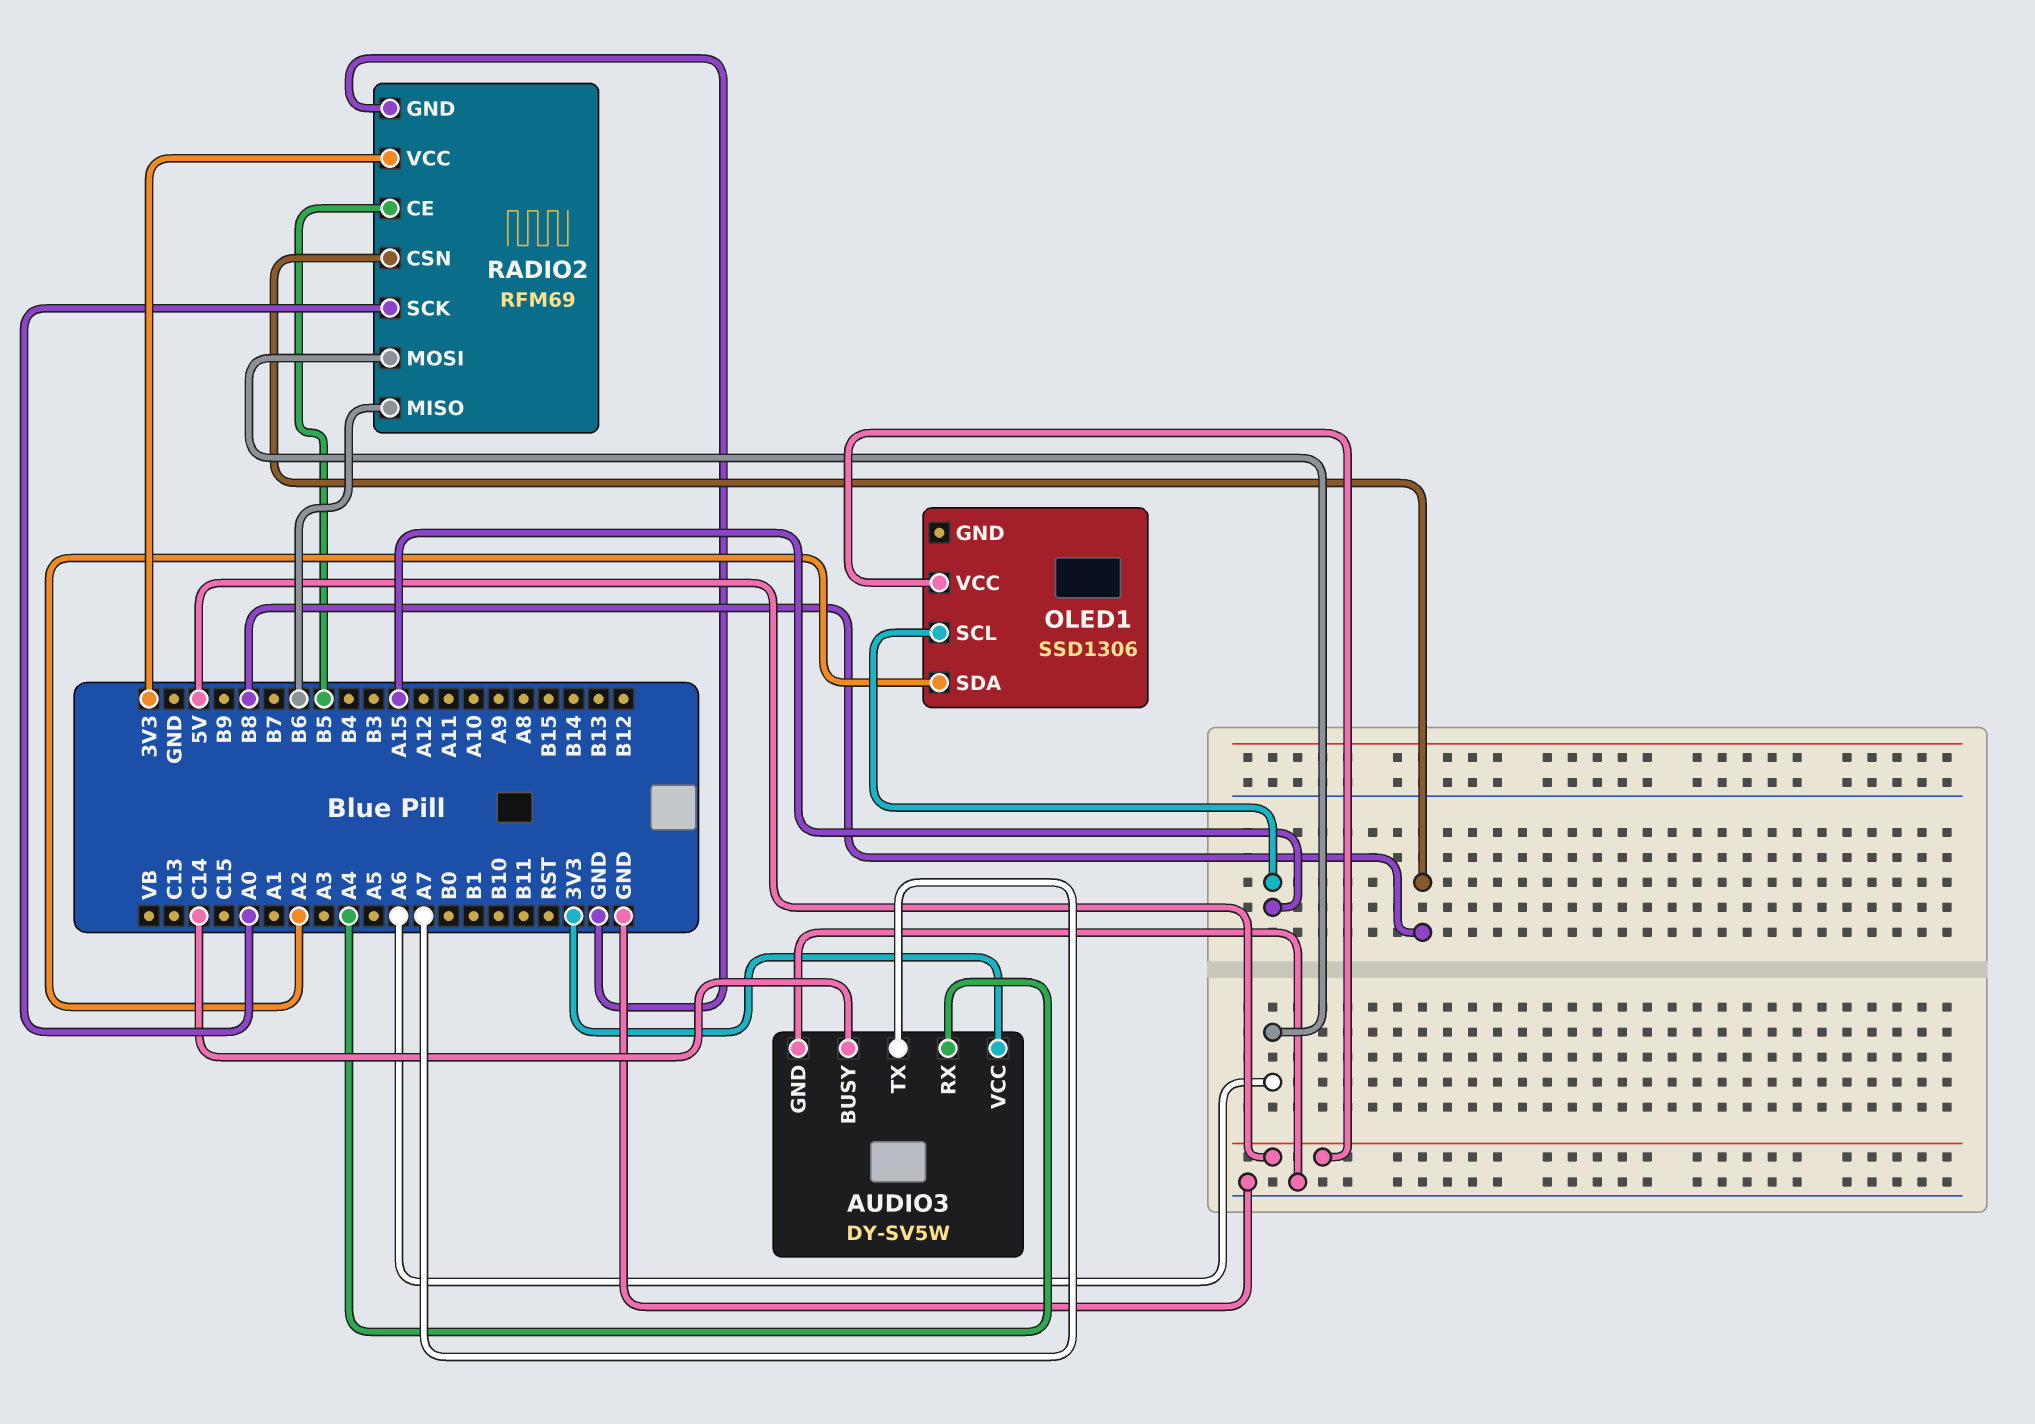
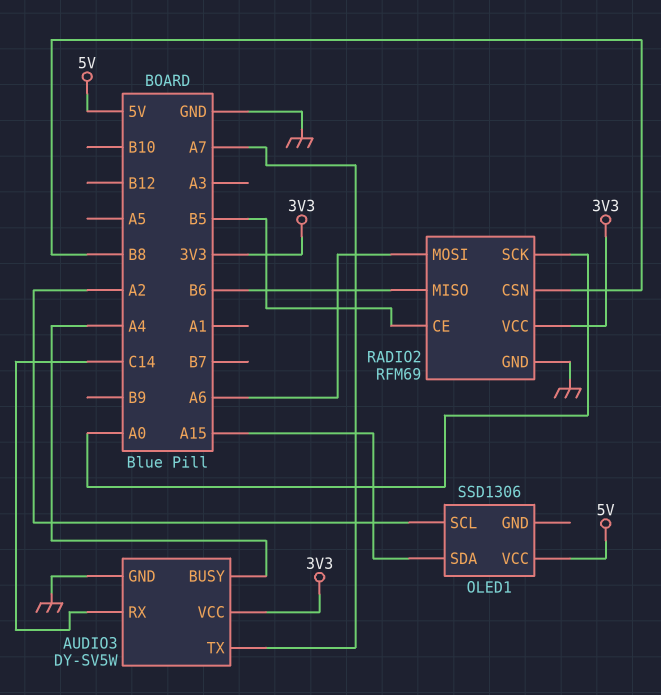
AUDIO3 pin BUSY: C14 -> A4
AUDIO3 pin RX: A4 -> C14
OLED1 pin SCL: A15 -> A2
OLED1 pin SDA: A2 -> A15

